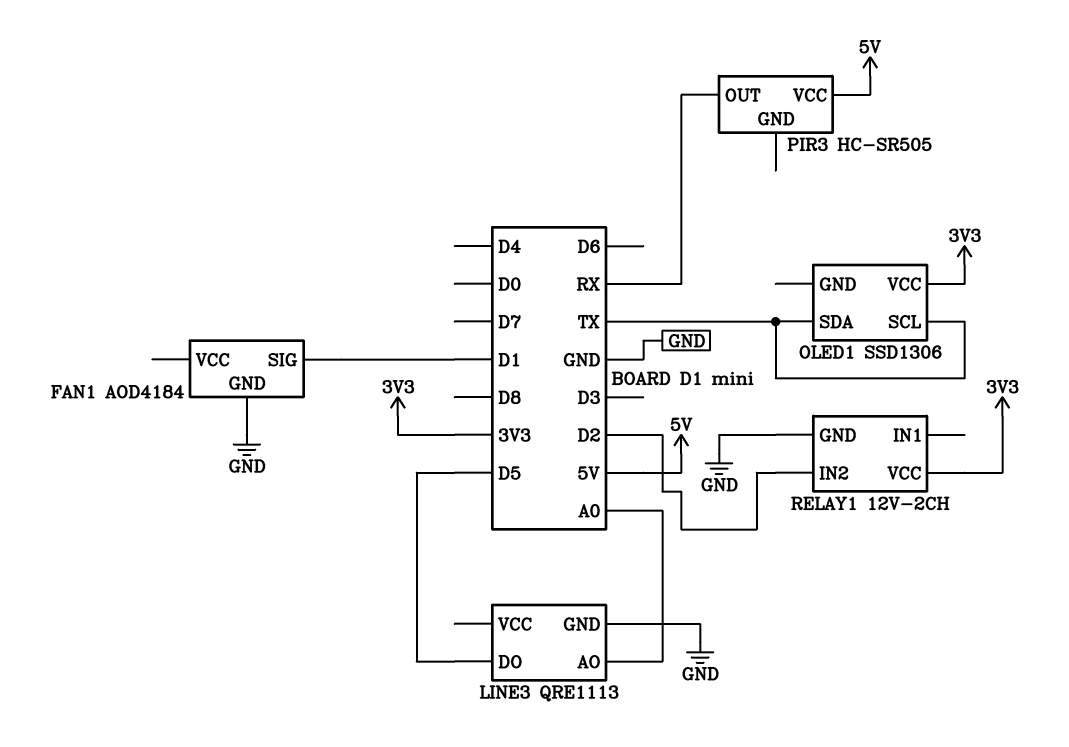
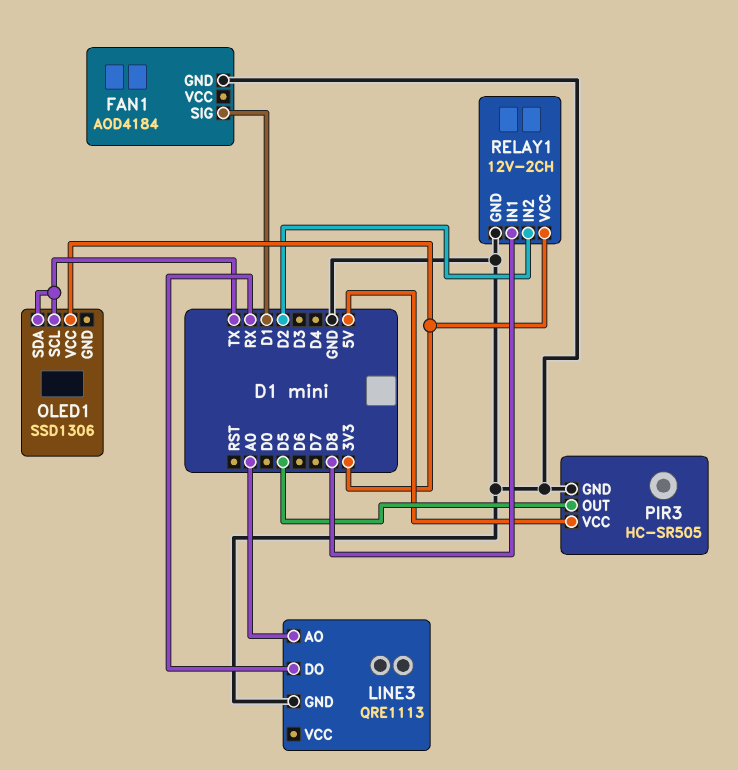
LINE3 pin DO: D5 -> RX
PIR3 pin GND: none -> GND
PIR3 pin OUT: RX -> D5
RELAY1 pin IN1: none -> D8

